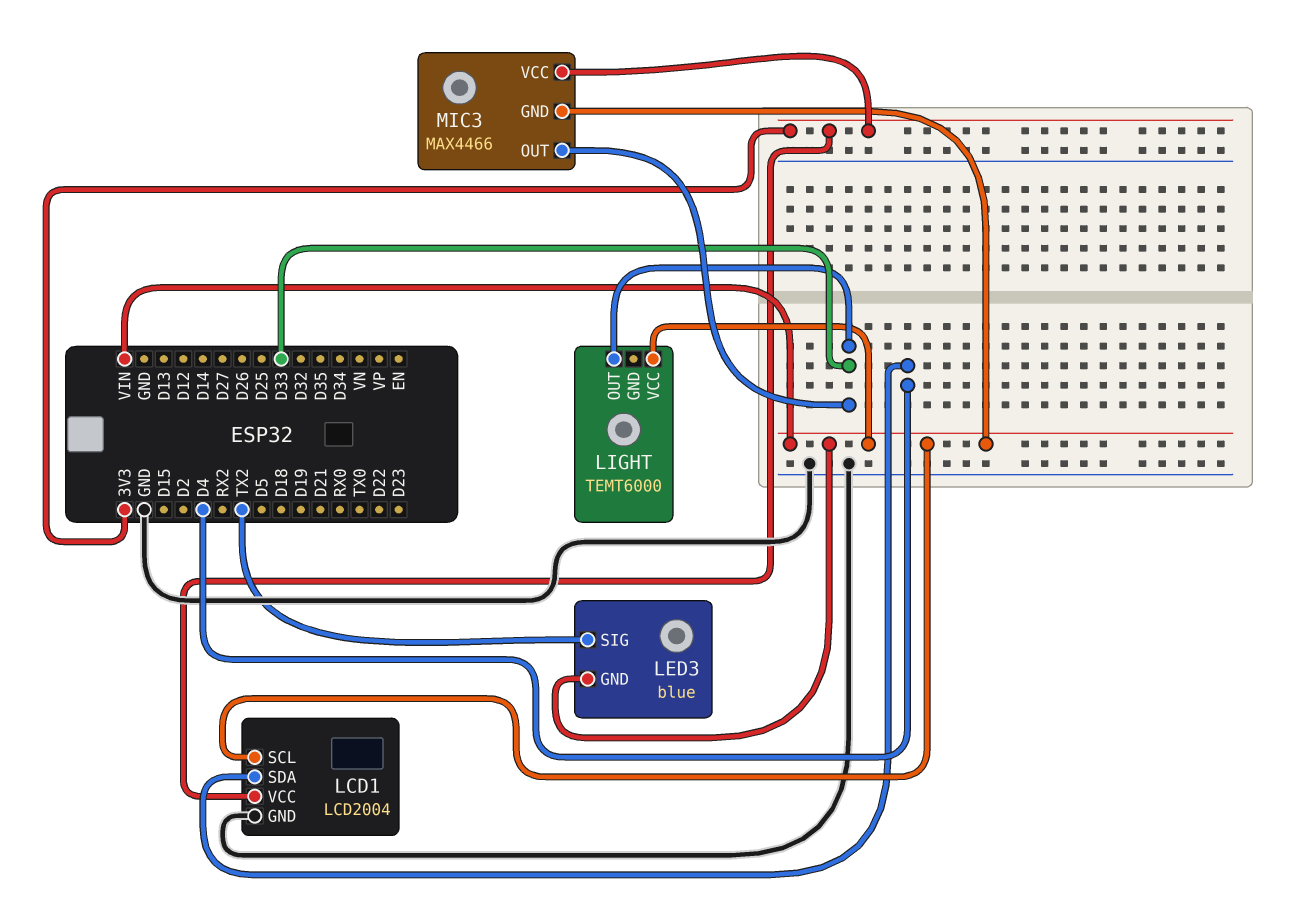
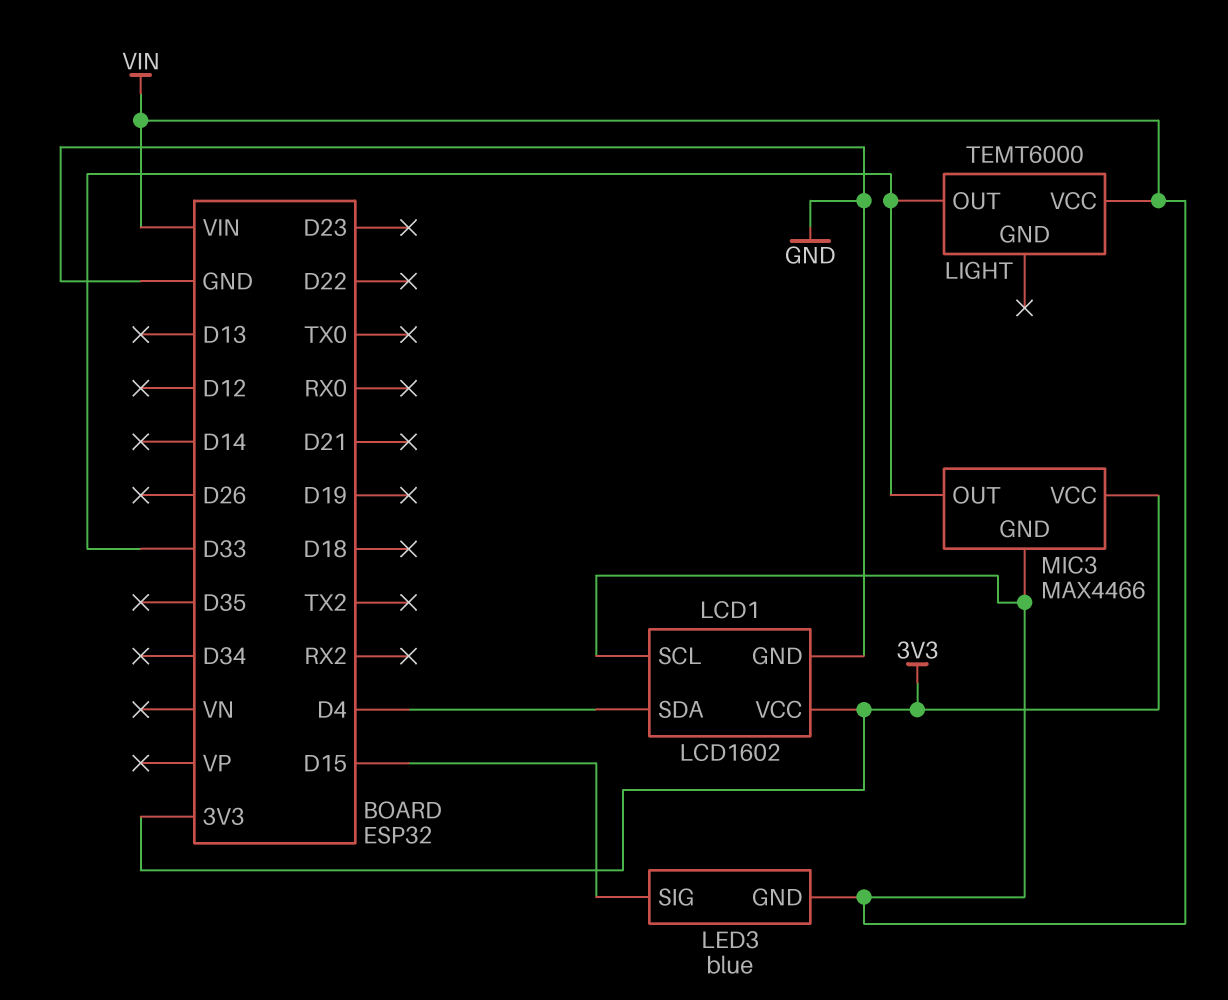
LCD1: LCD2004 -> LCD1602
LED3 pin SIG: TX2 -> D15

